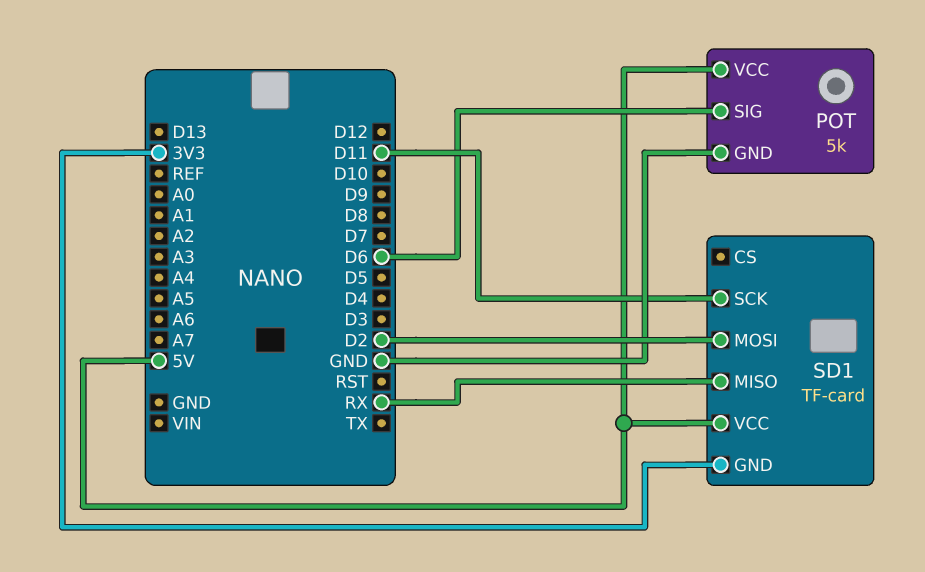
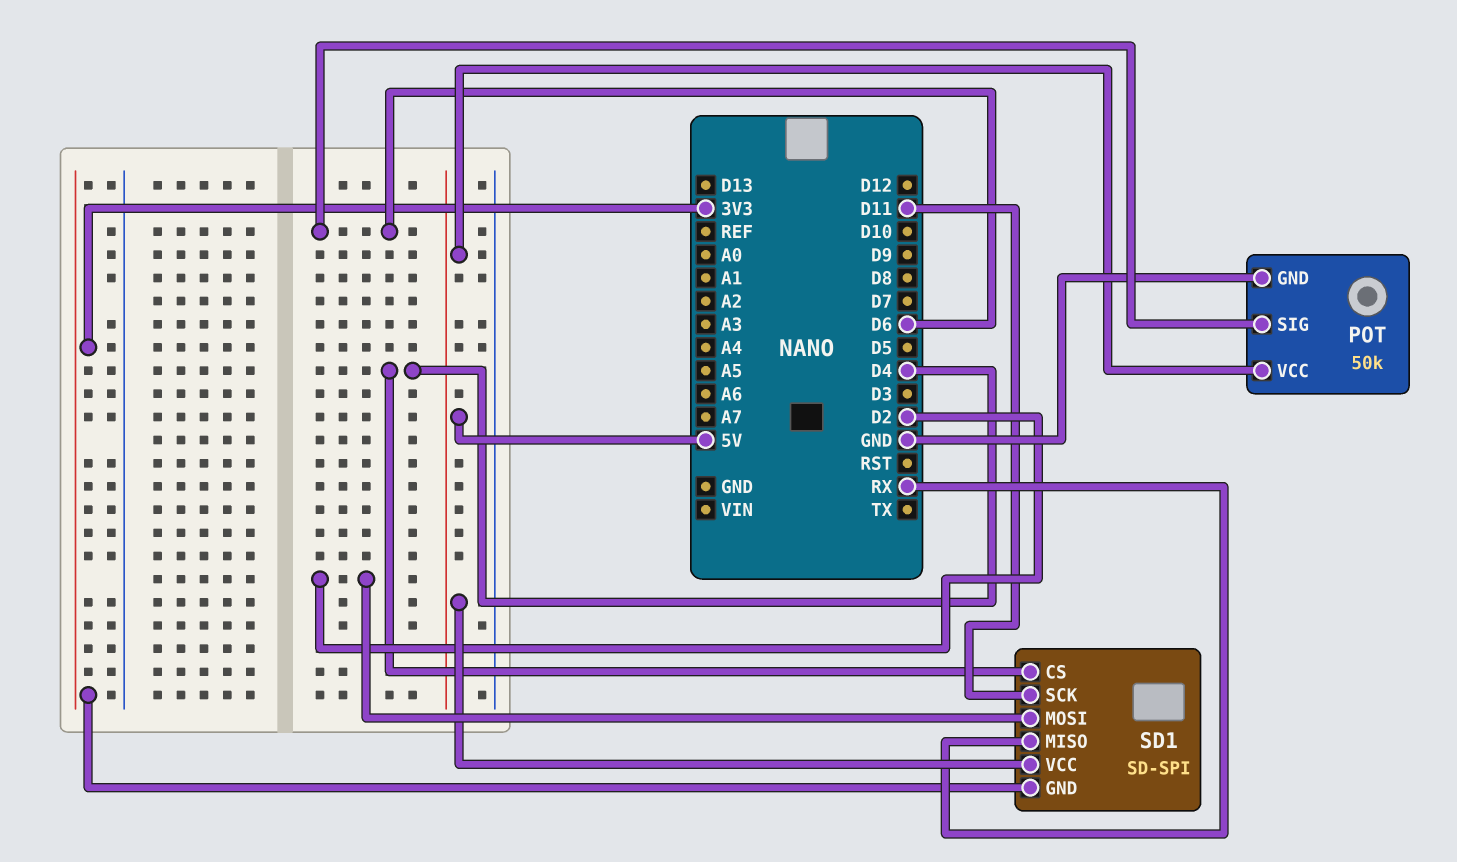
POT: 5k -> 50k
SD1: TF-card -> SD-SPI
SD1 pin CS: none -> D4

